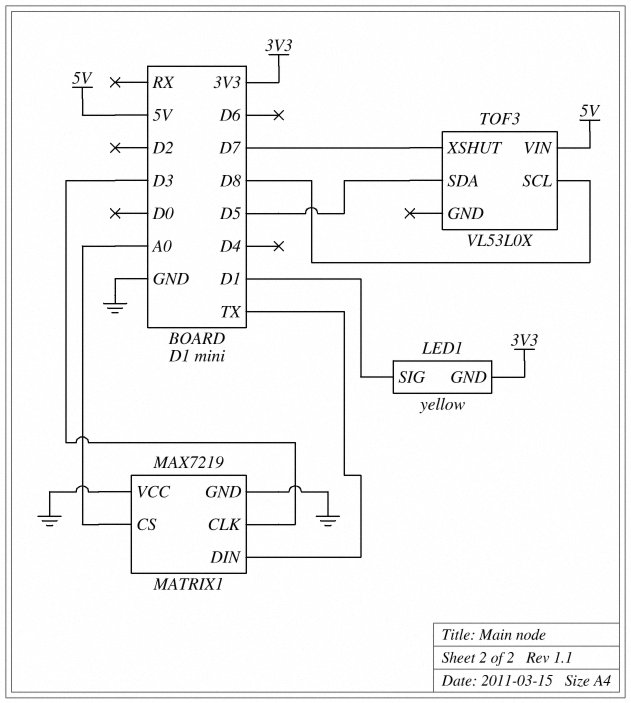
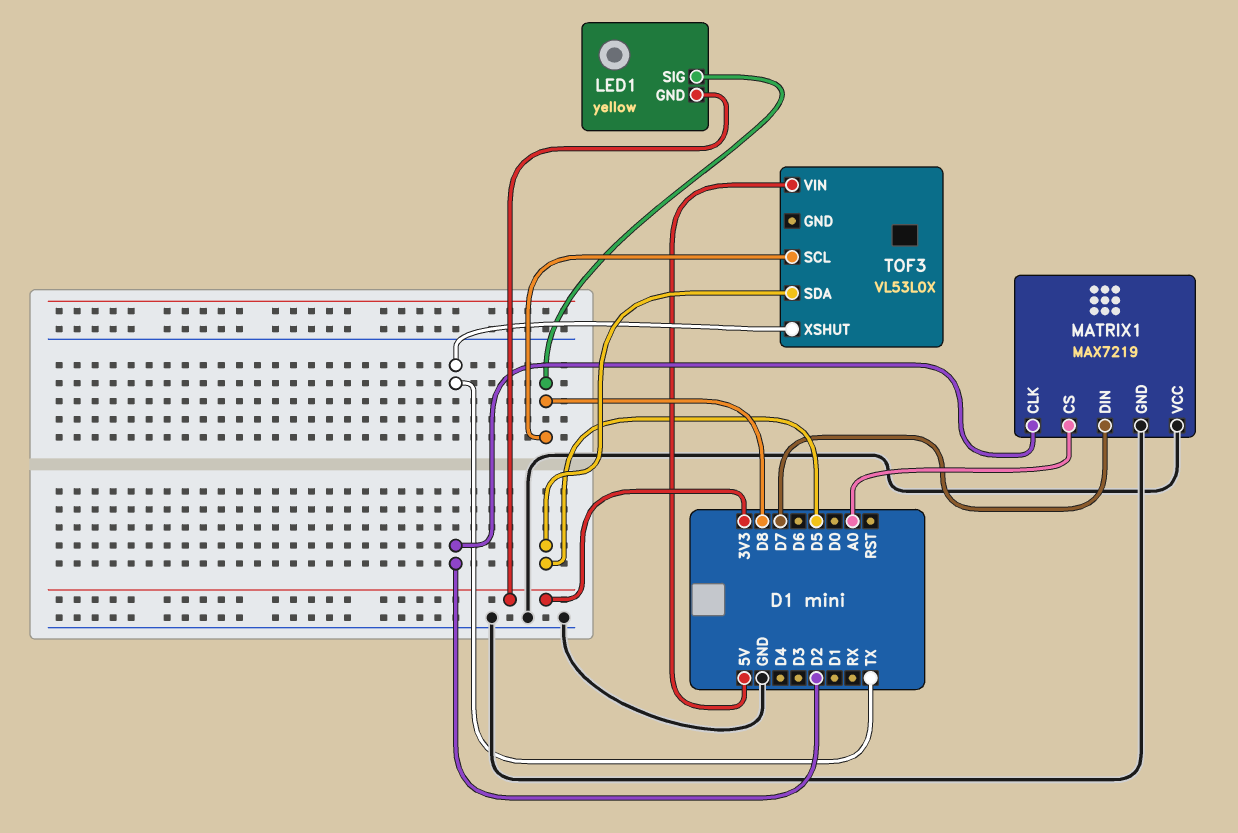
LED1 pin SIG: D1 -> D8
MATRIX1 pin CLK: D3 -> D2
MATRIX1 pin DIN: TX -> D7
TOF3 pin XSHUT: D7 -> TX

